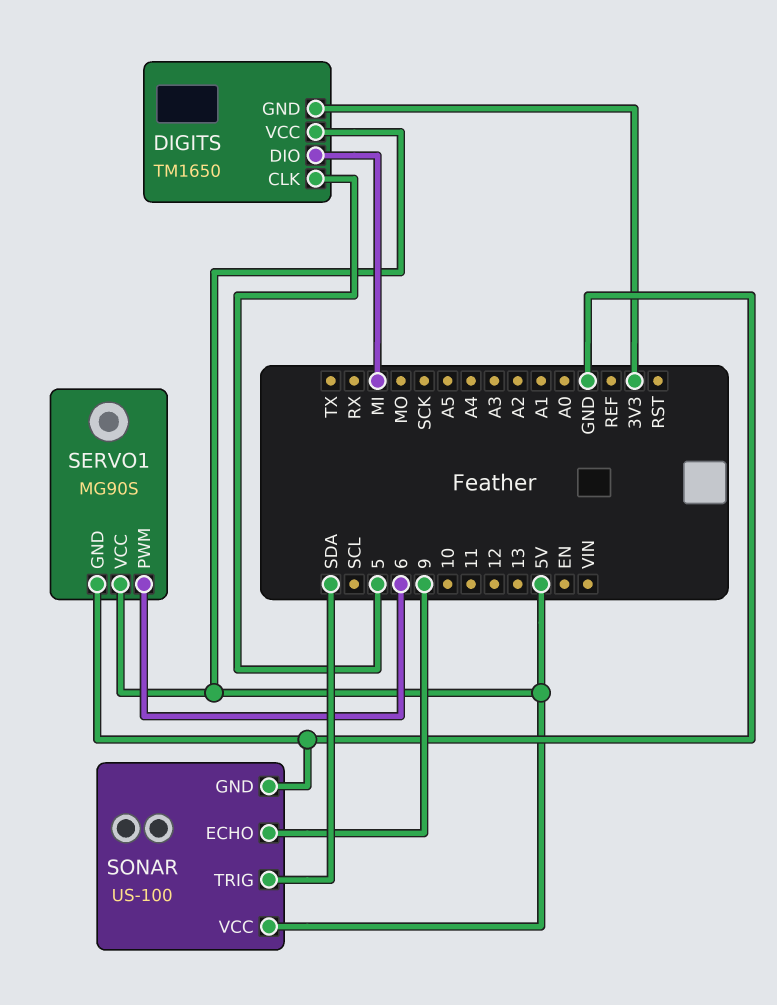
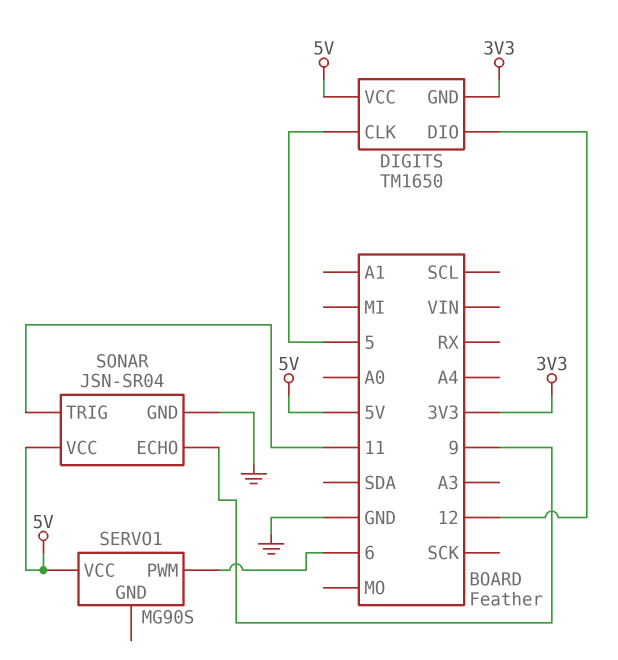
DIGITS pin DIO: MI -> 12
SERVO1 pin GND: GND -> none
SONAR: US-100 -> JSN-SR04
SONAR pin TRIG: SDA -> 11

